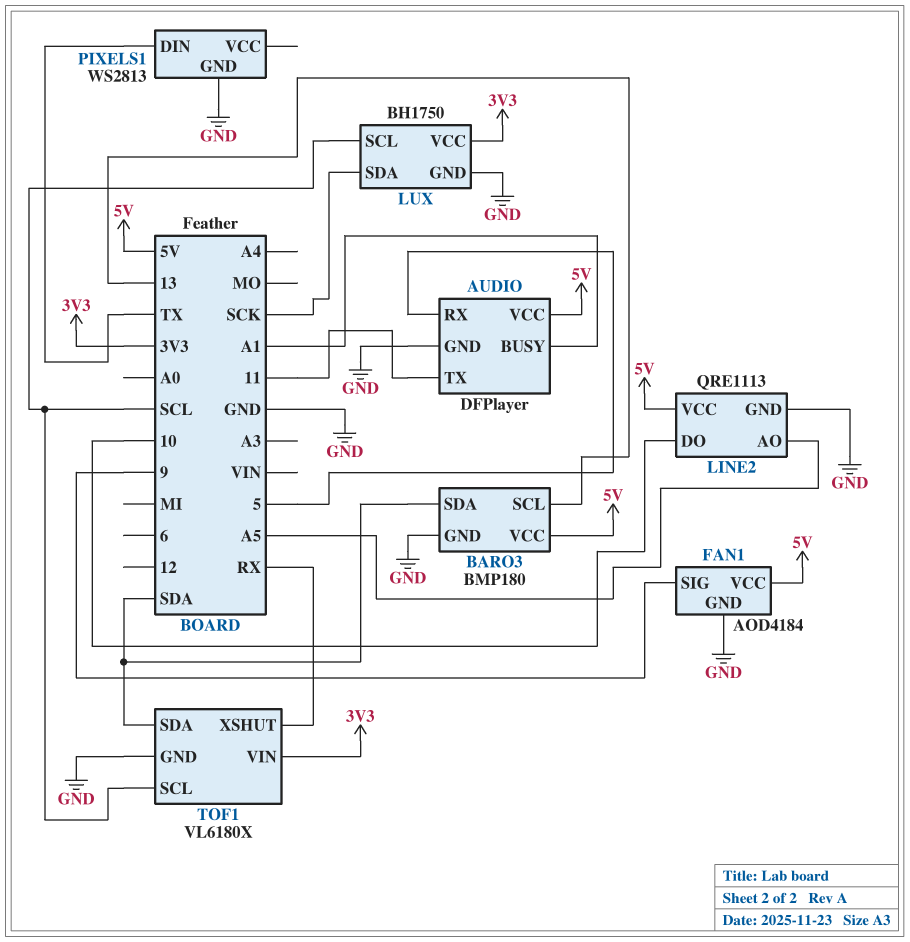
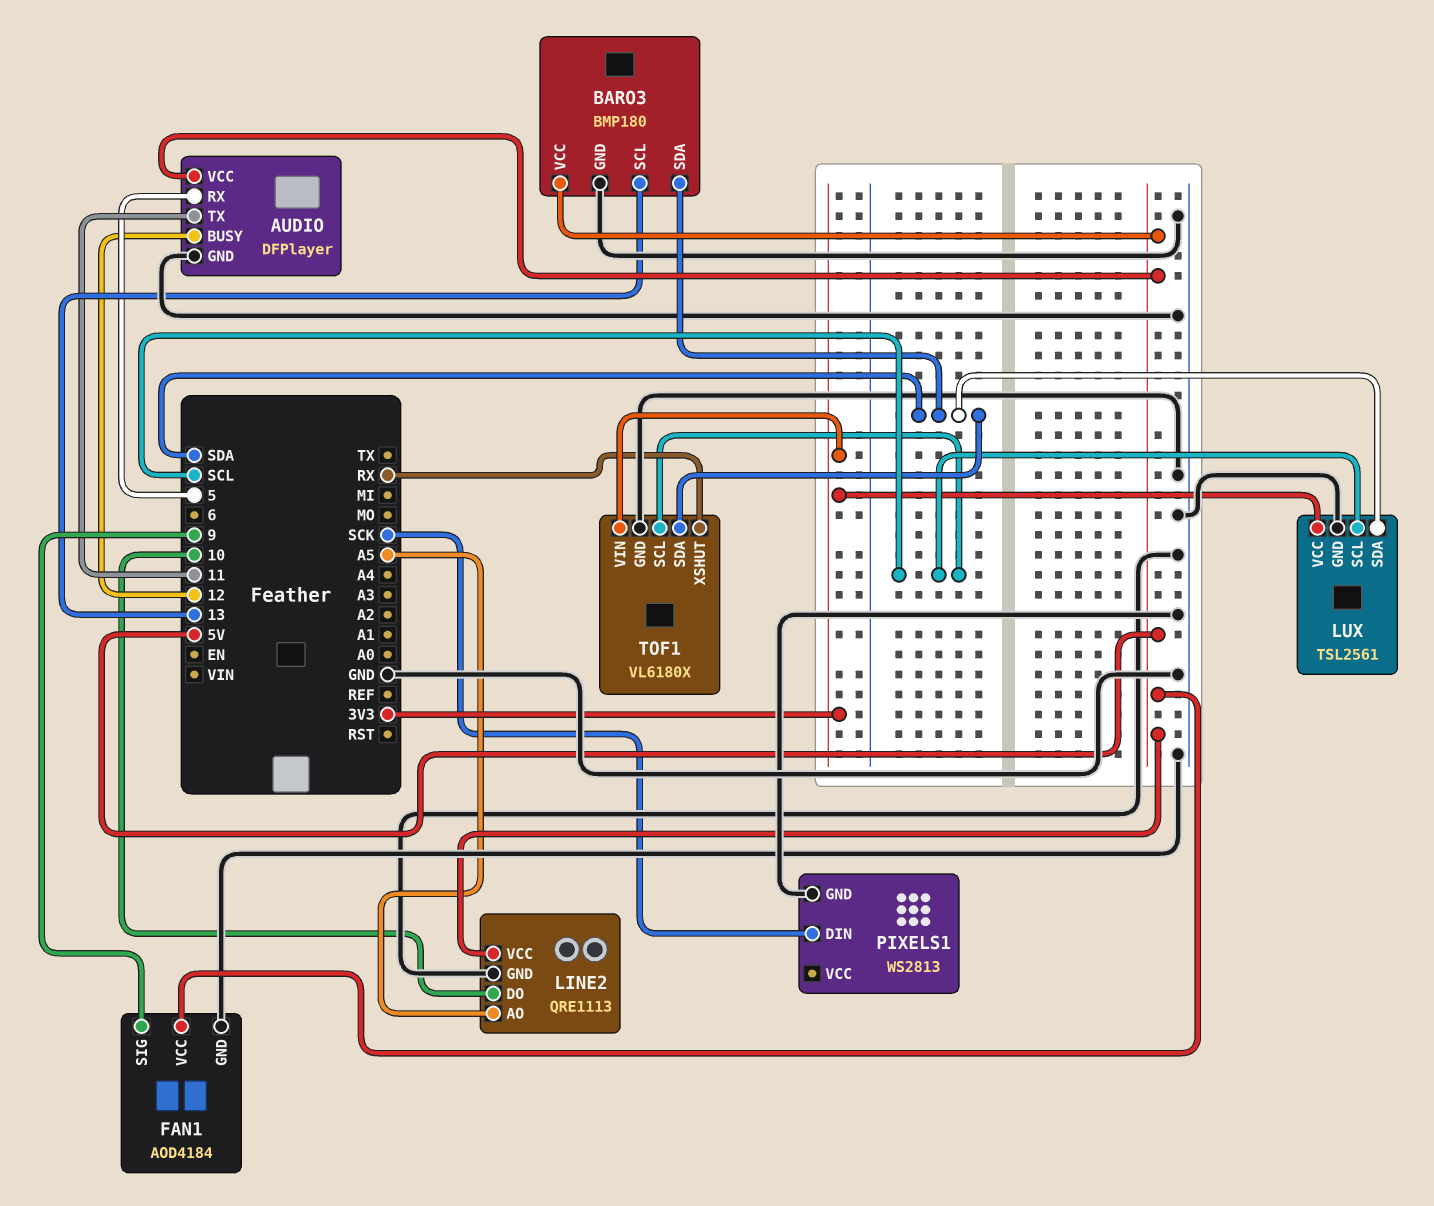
AUDIO pin BUSY: A1 -> 12
LUX: BH1750 -> TSL2561
LUX pin SDA: SCK -> SDA
PIXELS1 pin DIN: TX -> SCK

